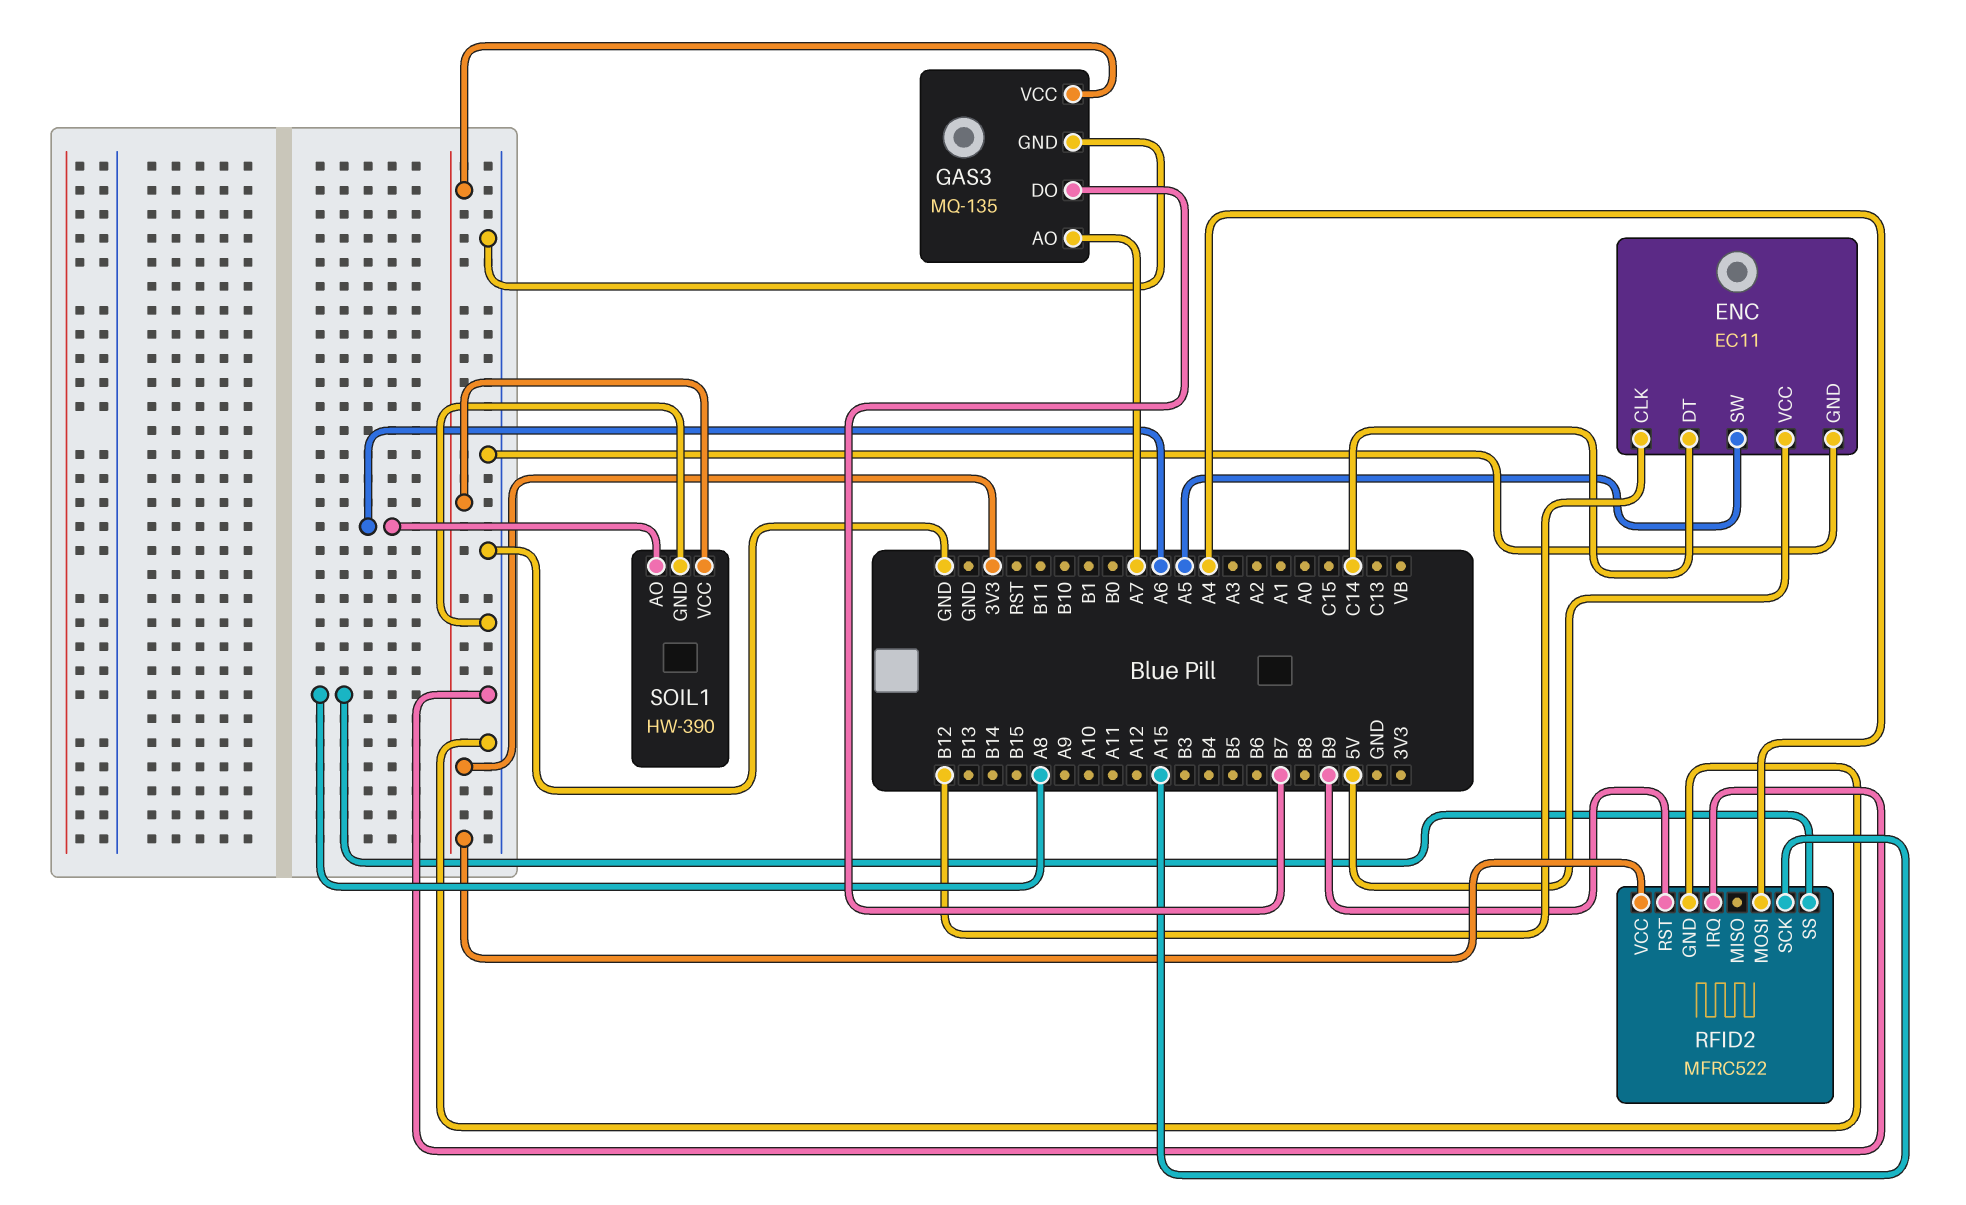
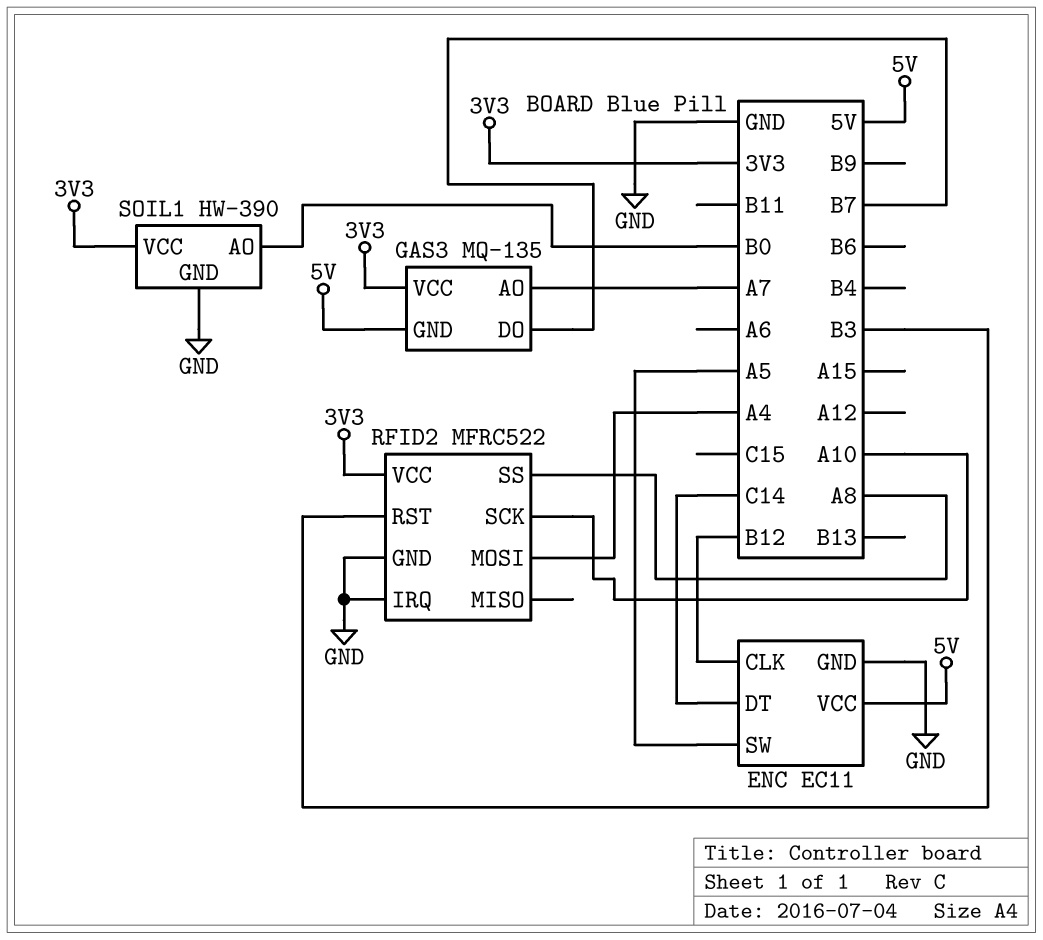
GAS3 pin GND: GND -> 5V
RFID2 pin RST: B9 -> B3
RFID2 pin SCK: A15 -> A10
SOIL1 pin AO: A6 -> B0

